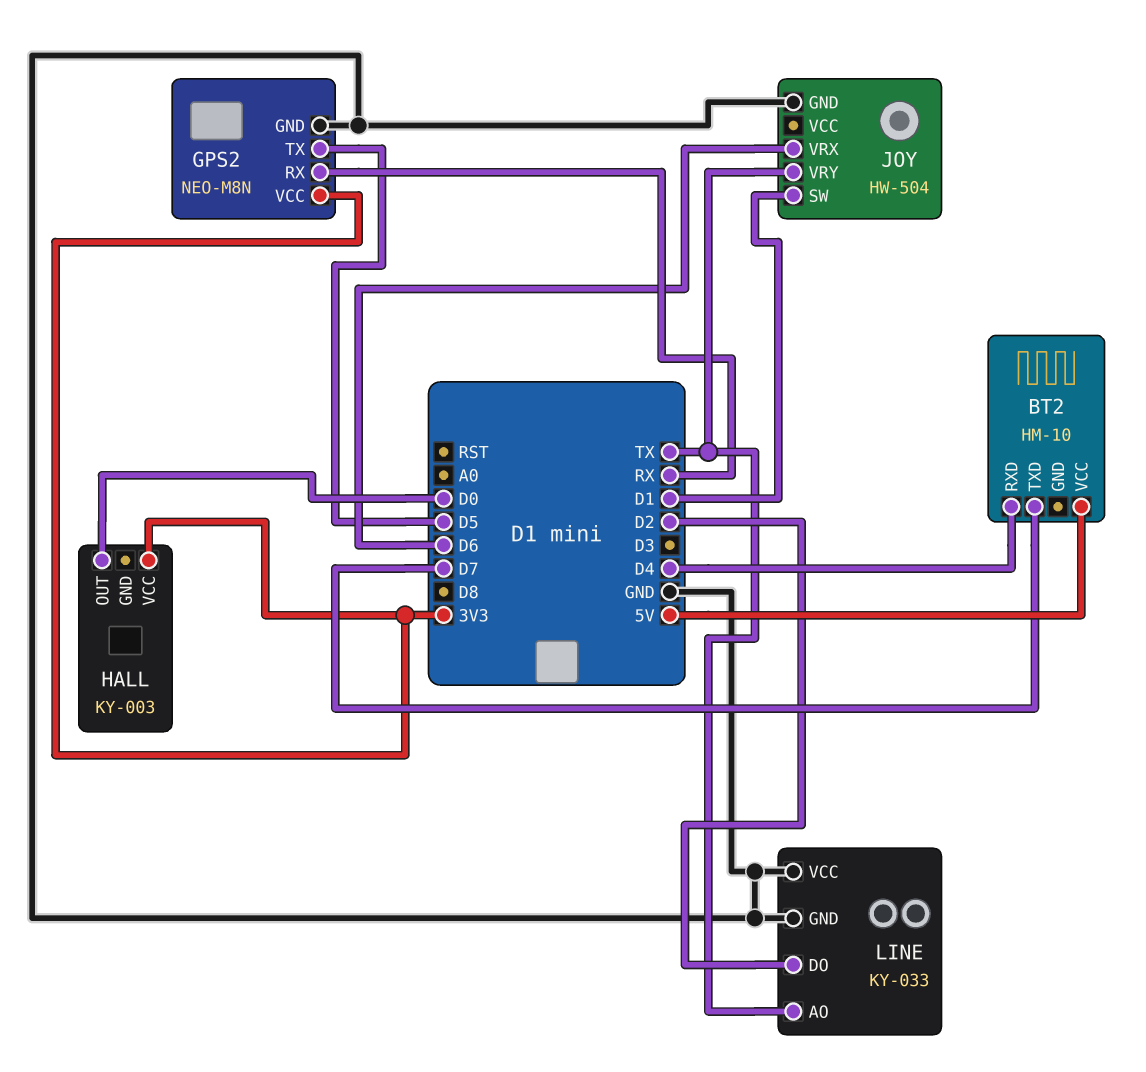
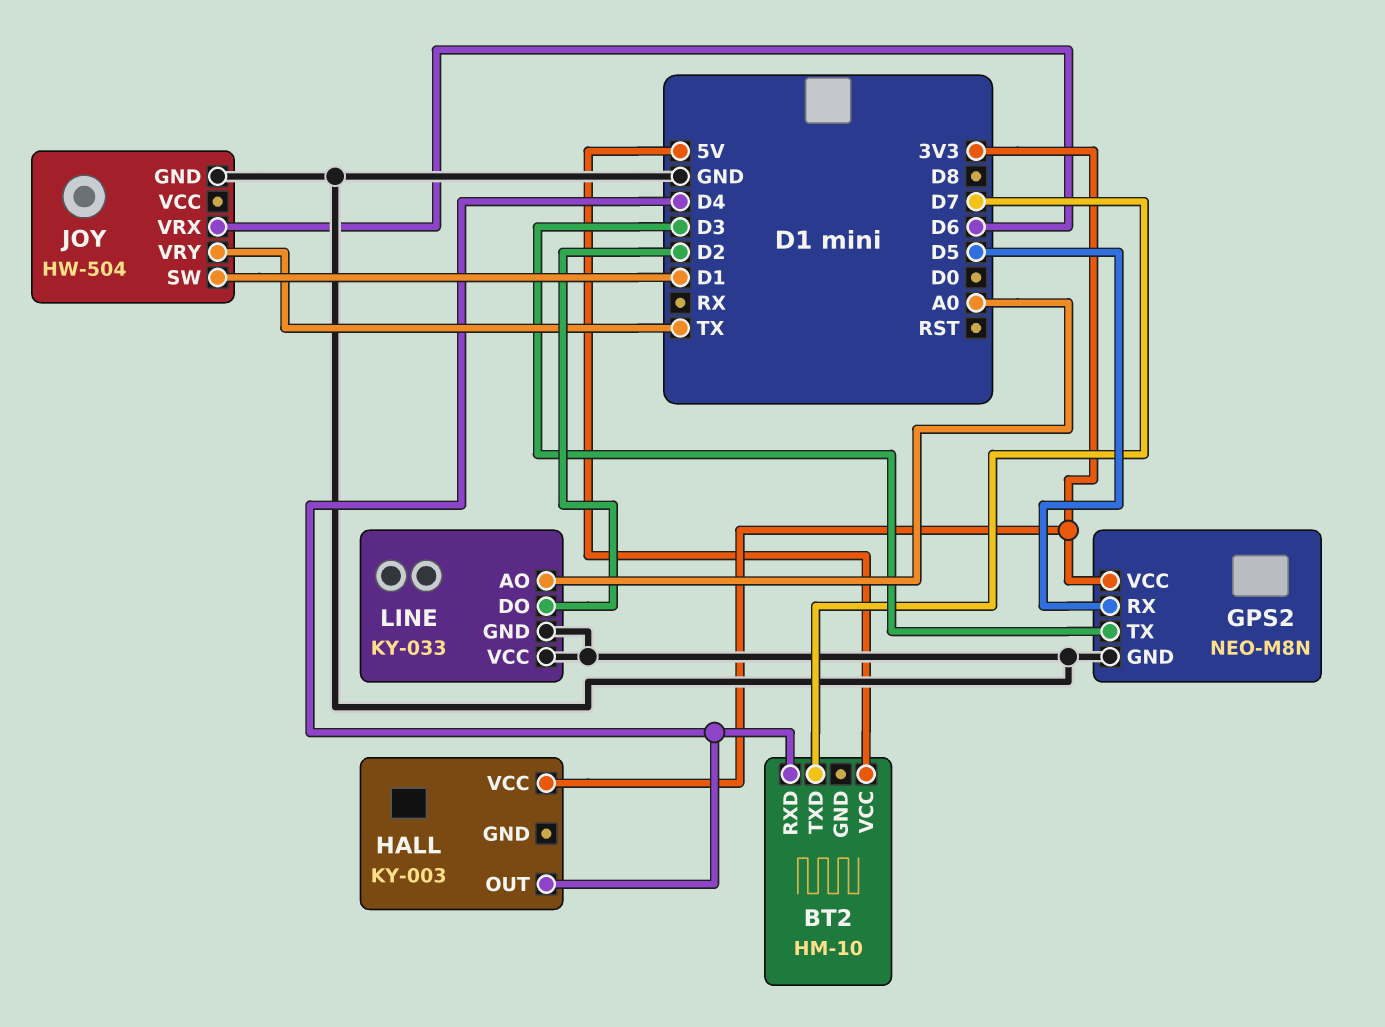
GPS2 pin RX: RX -> D5
GPS2 pin TX: D5 -> D3
HALL pin OUT: D0 -> D4
LINE pin AO: TX -> A0

